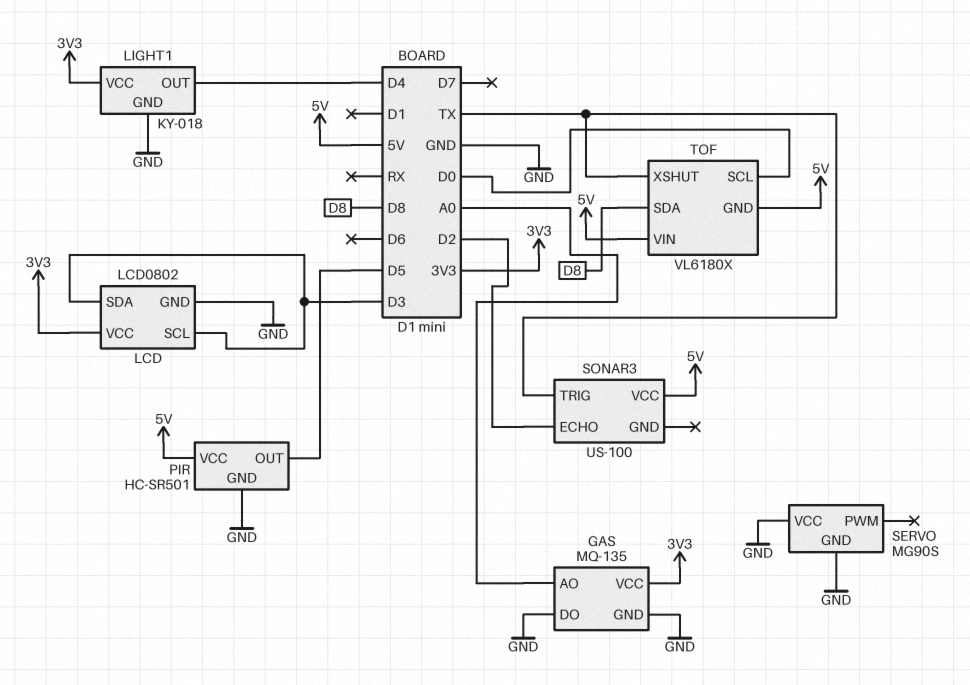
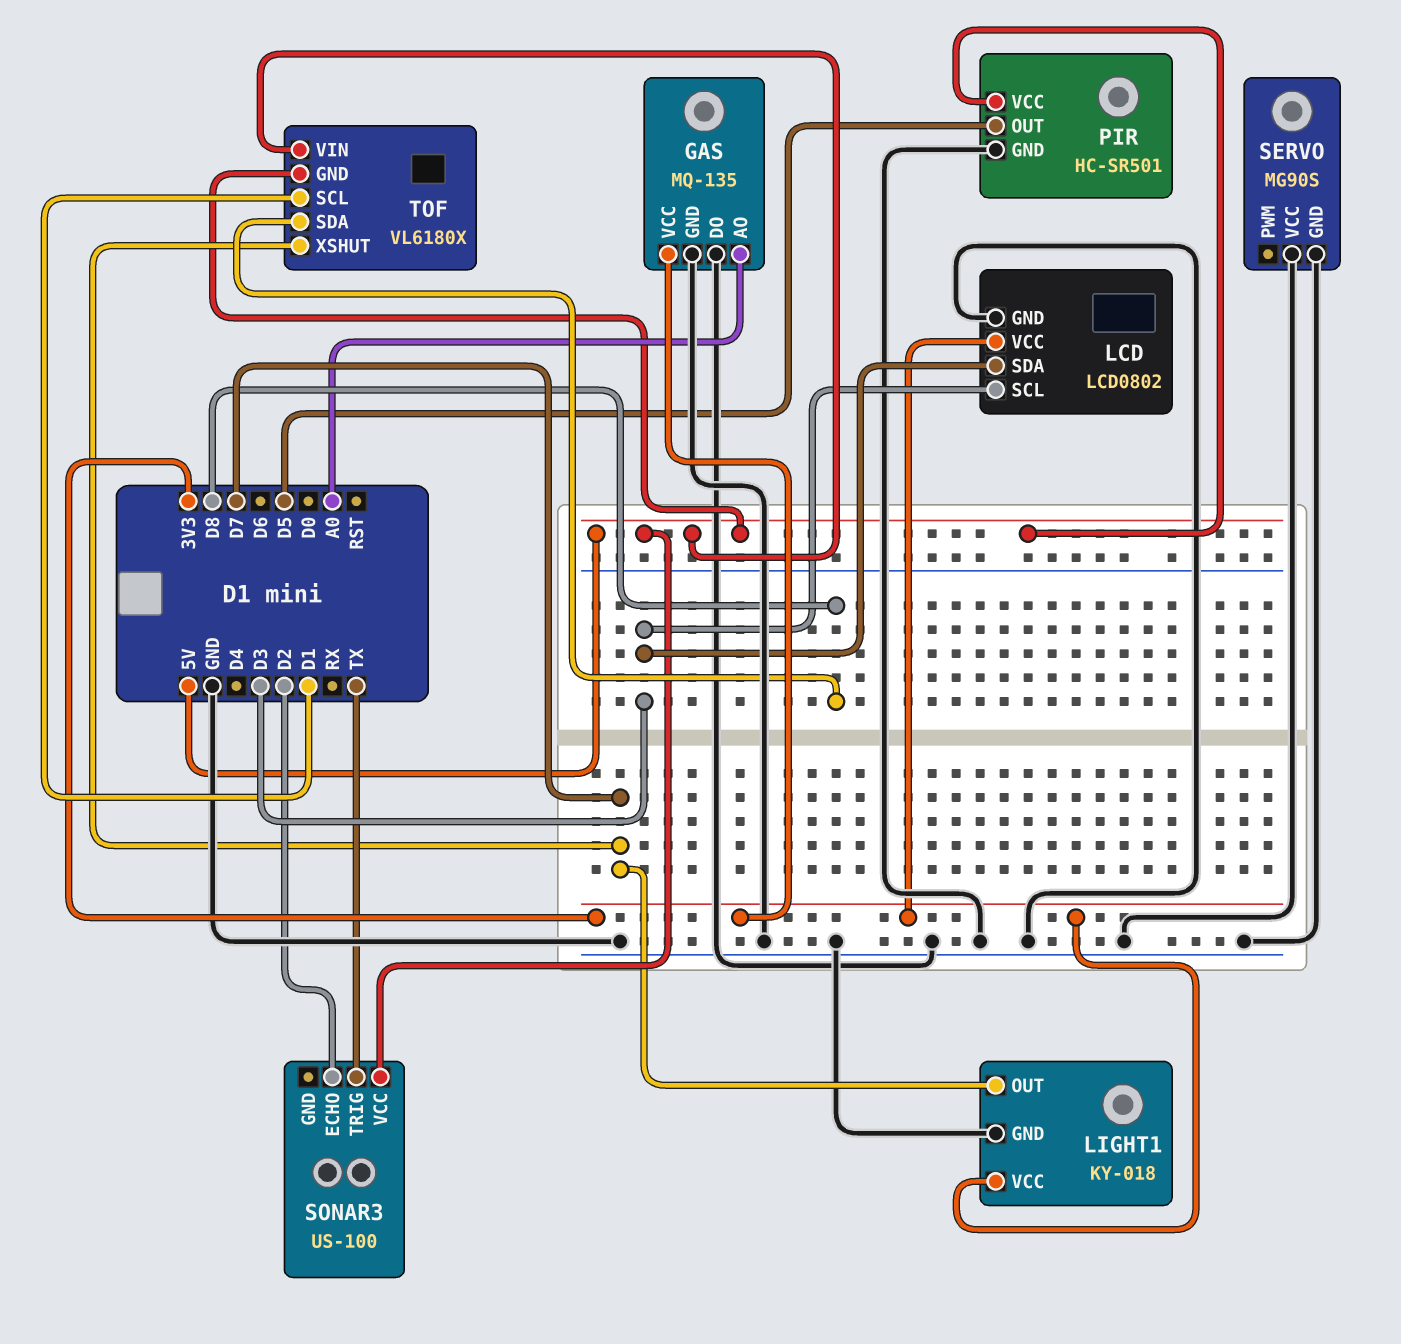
LIGHT1 pin OUT: D4 -> D7
TOF pin SCL: D0 -> D1
TOF pin XSHUT: TX -> D7

